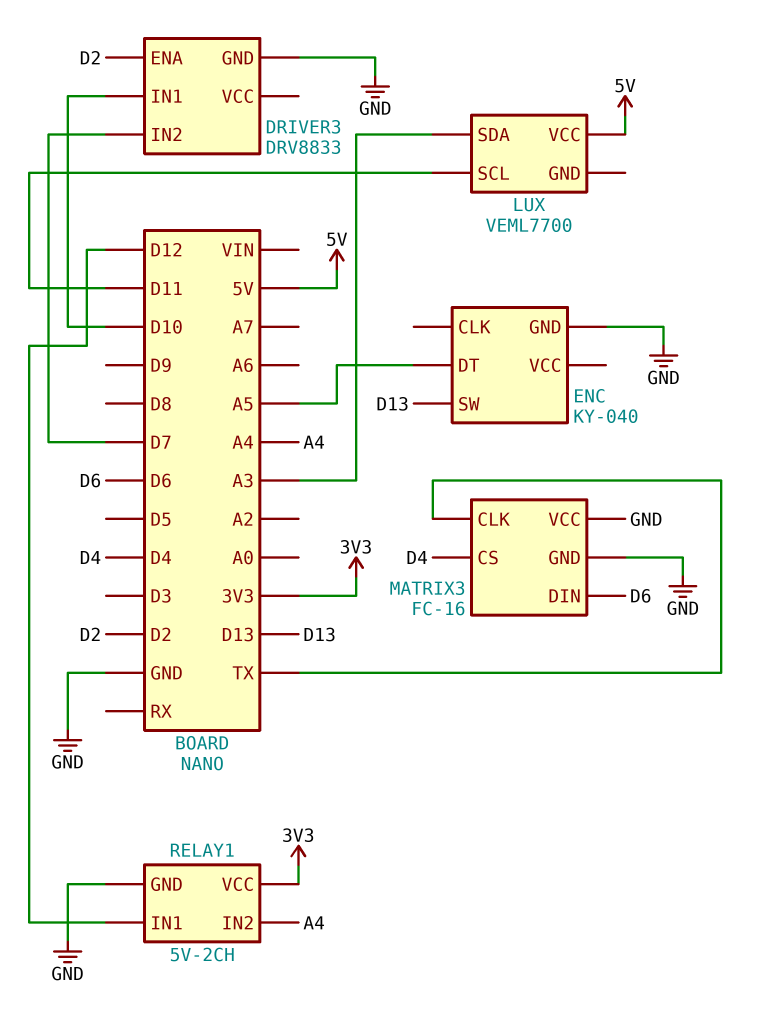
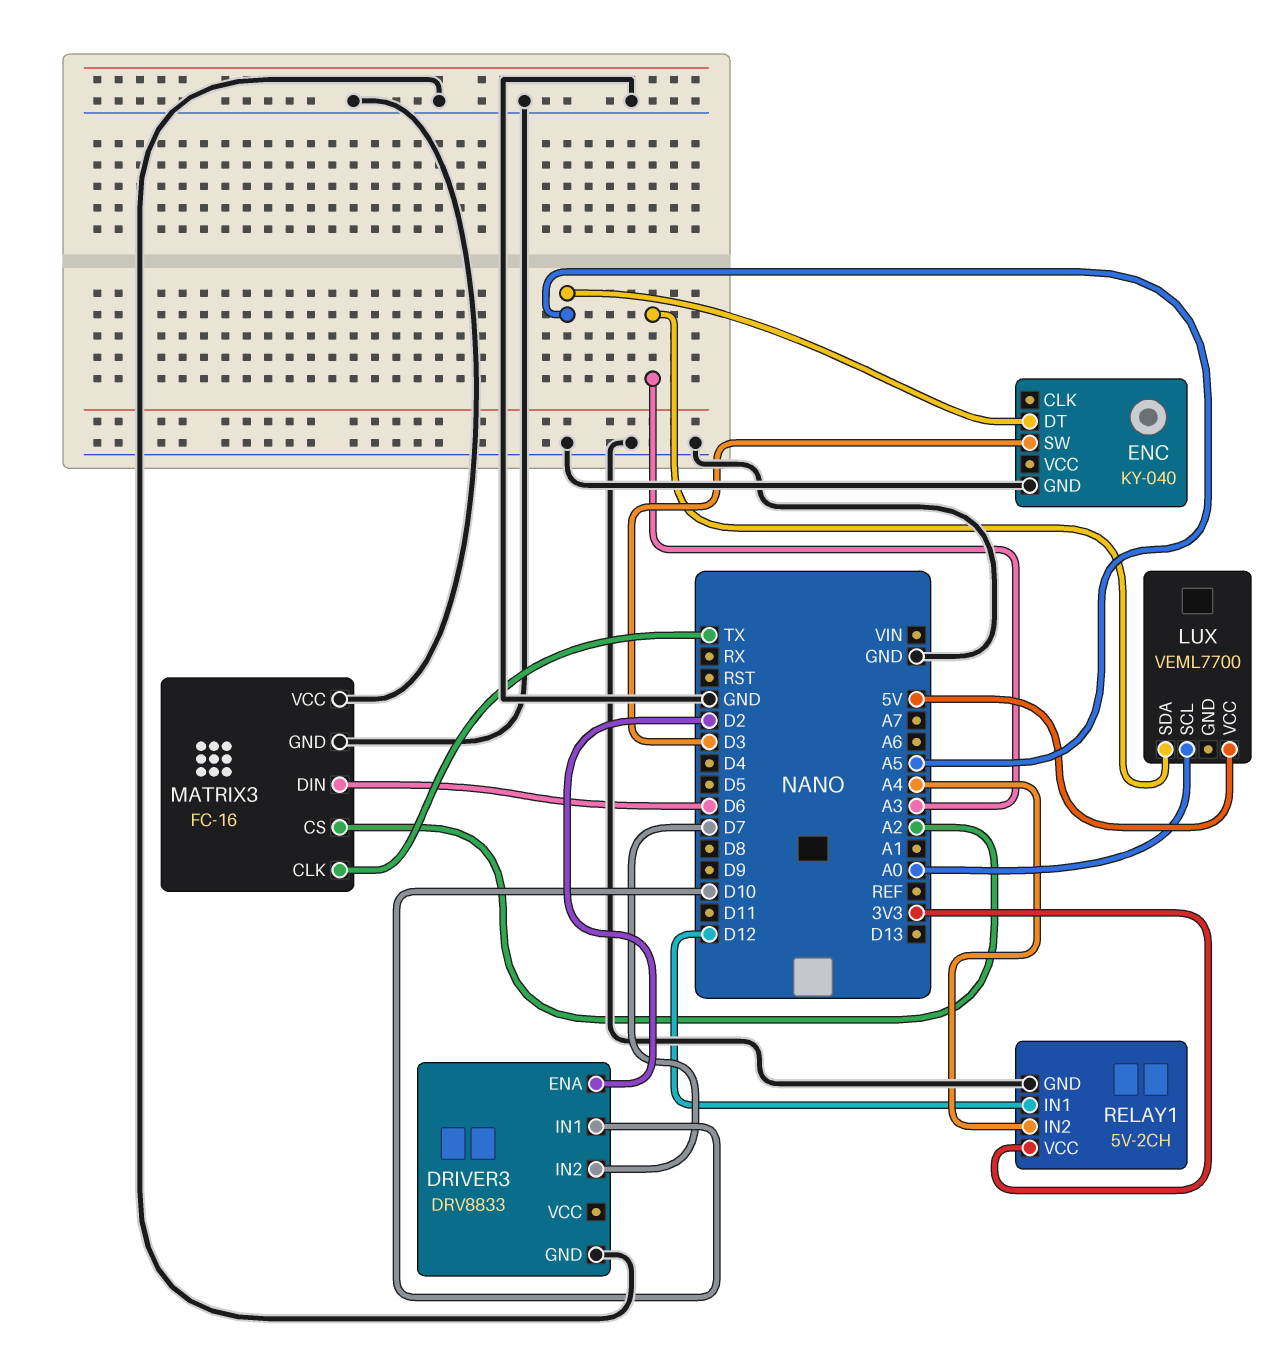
ENC pin SW: D13 -> D3
LUX pin SCL: D11 -> A0
MATRIX3 pin CS: D4 -> A2

